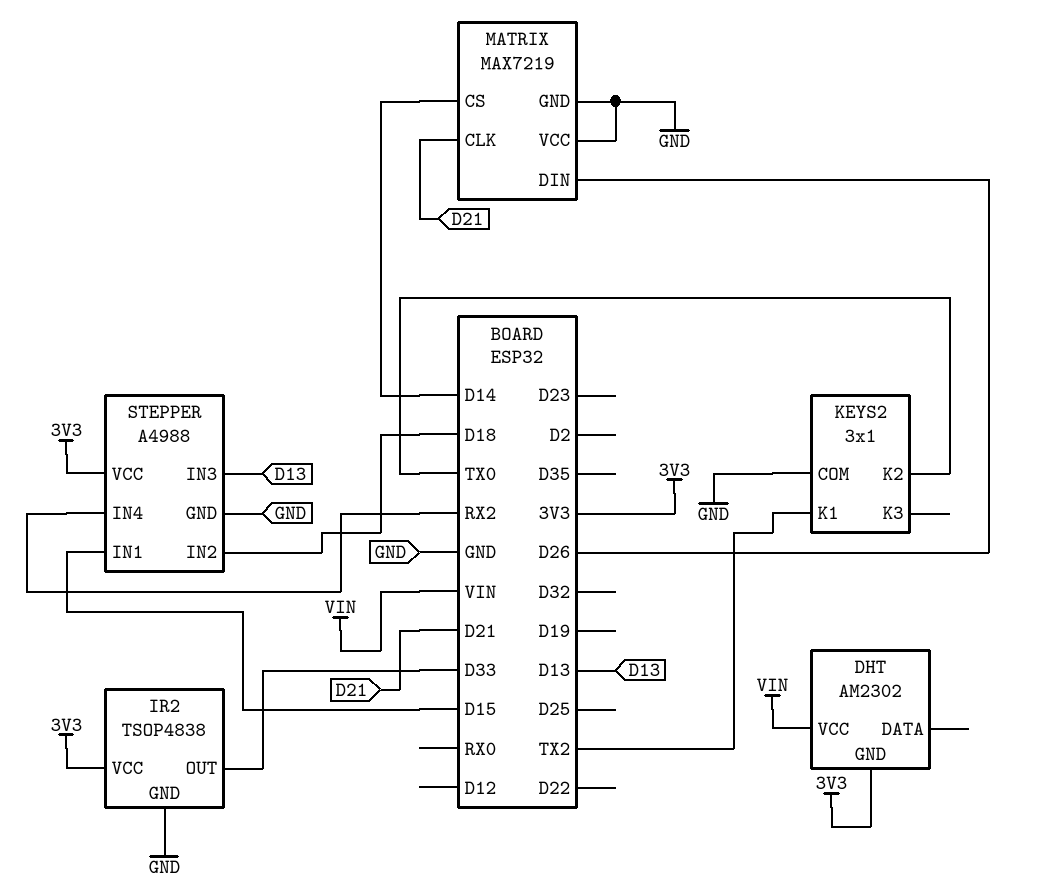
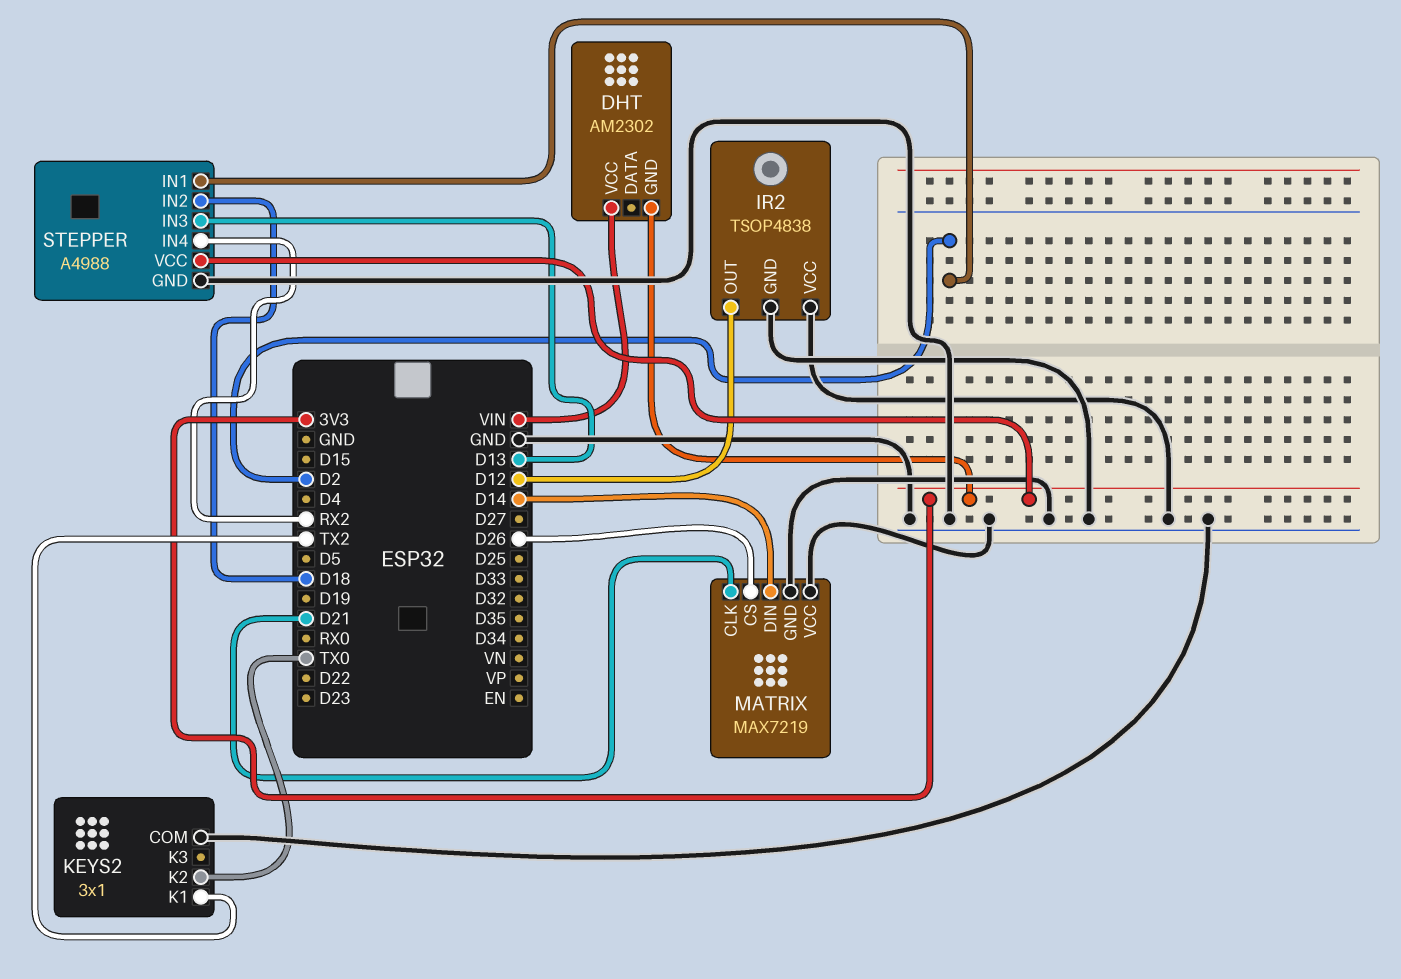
IR2 pin OUT: D33 -> D12
IR2 pin VCC: 3V3 -> GND
MATRIX pin CS: D14 -> D26
MATRIX pin DIN: D26 -> D14
STEPPER pin IN1: D15 -> D2

